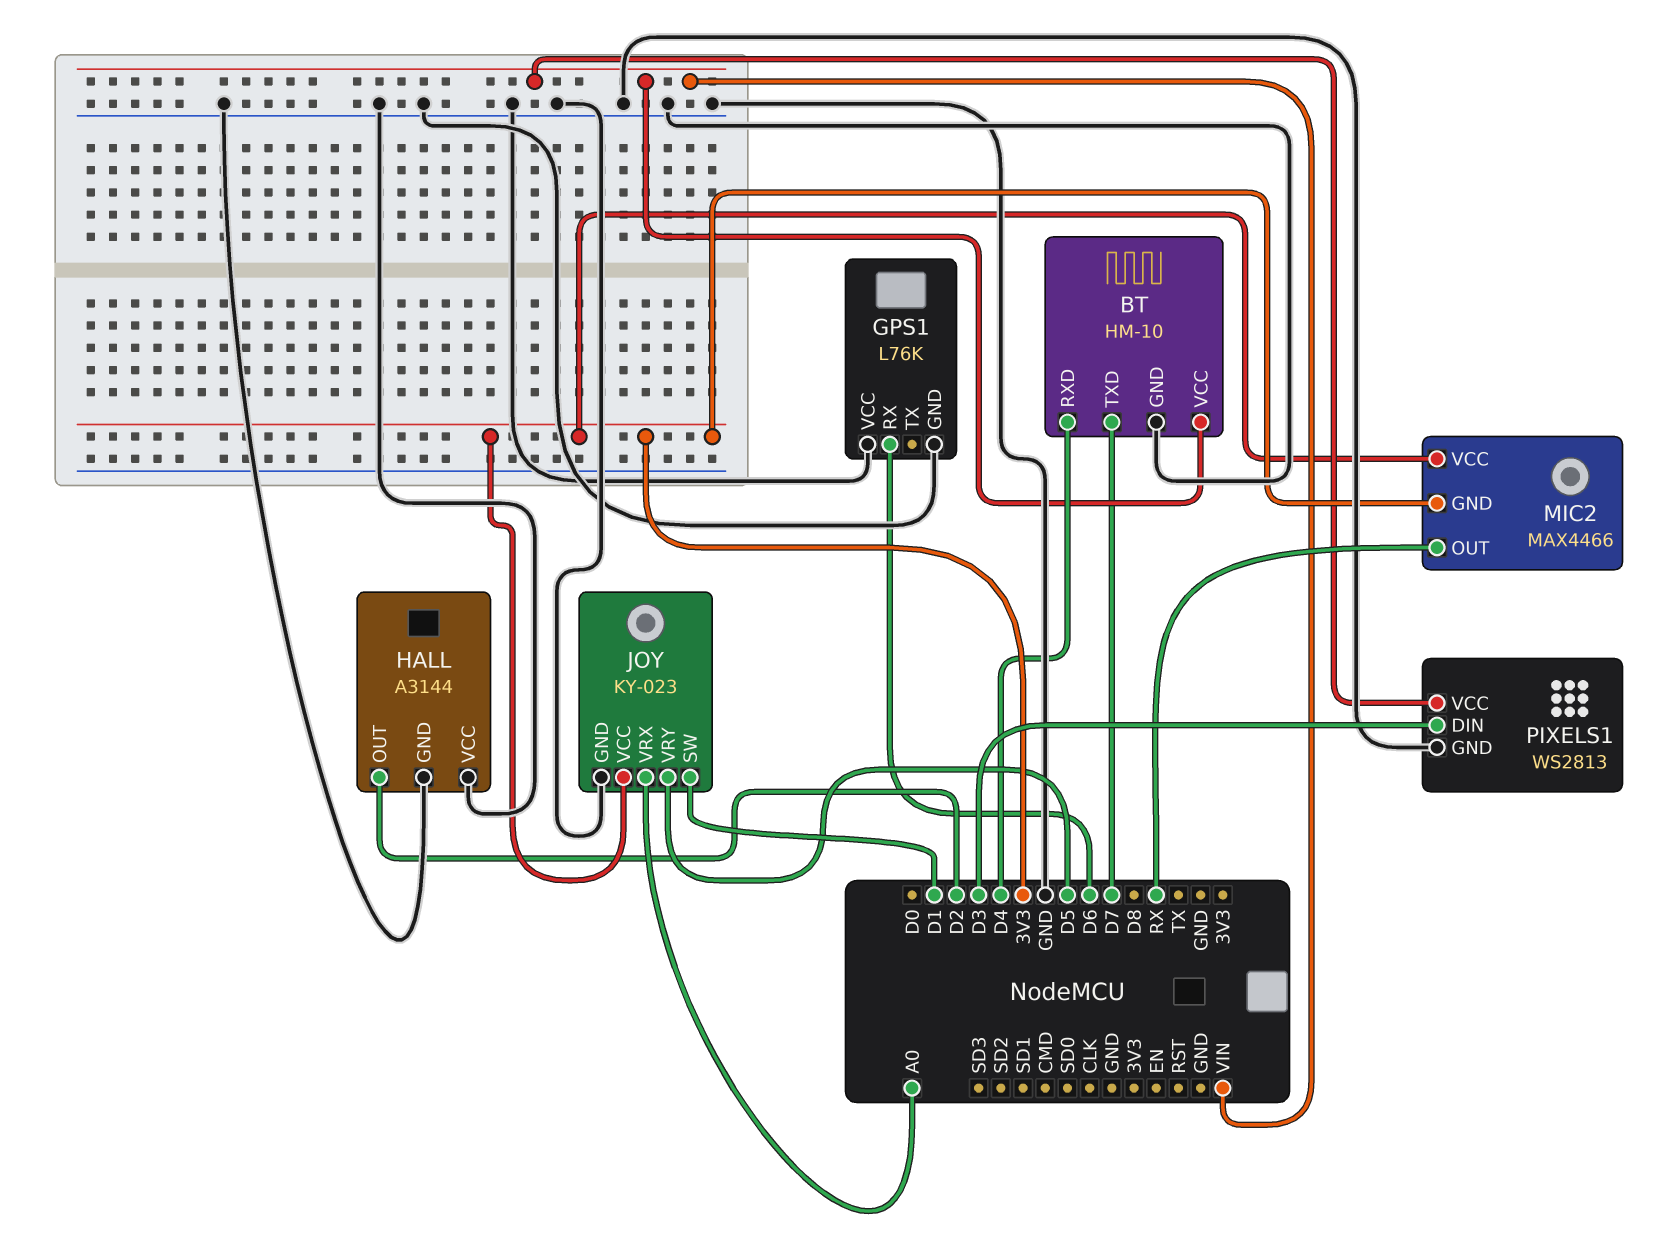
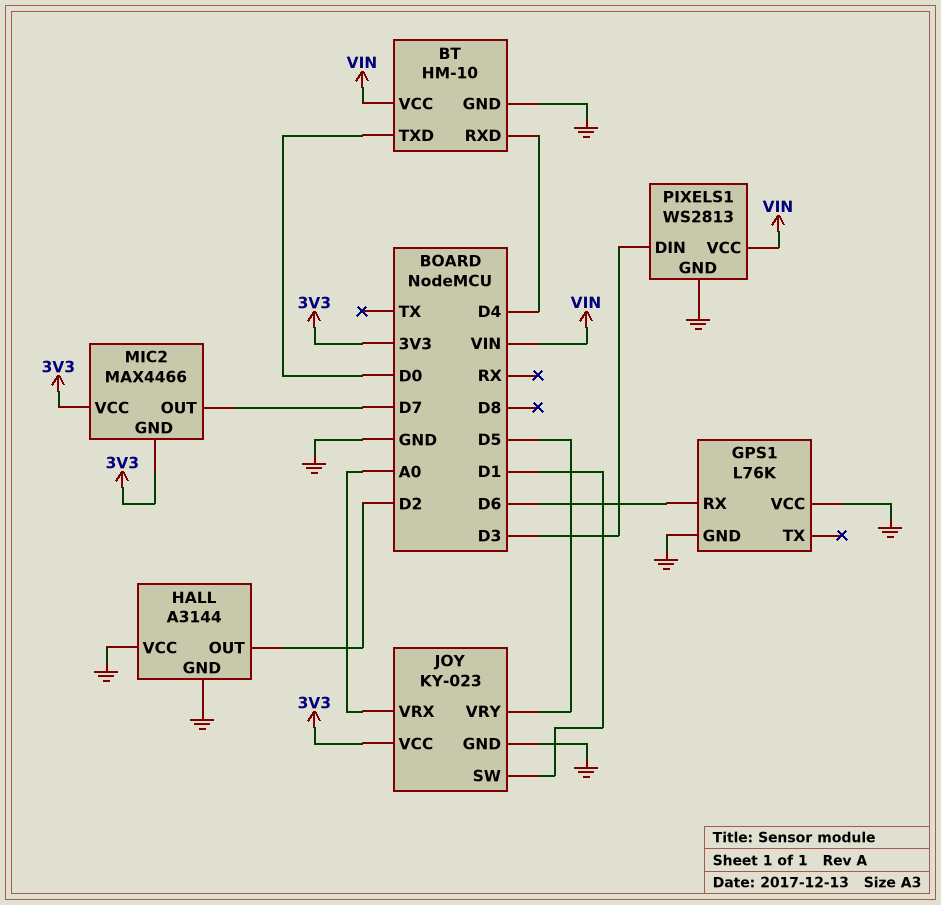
BT pin TXD: D7 -> D0
MIC2 pin OUT: RX -> D7

